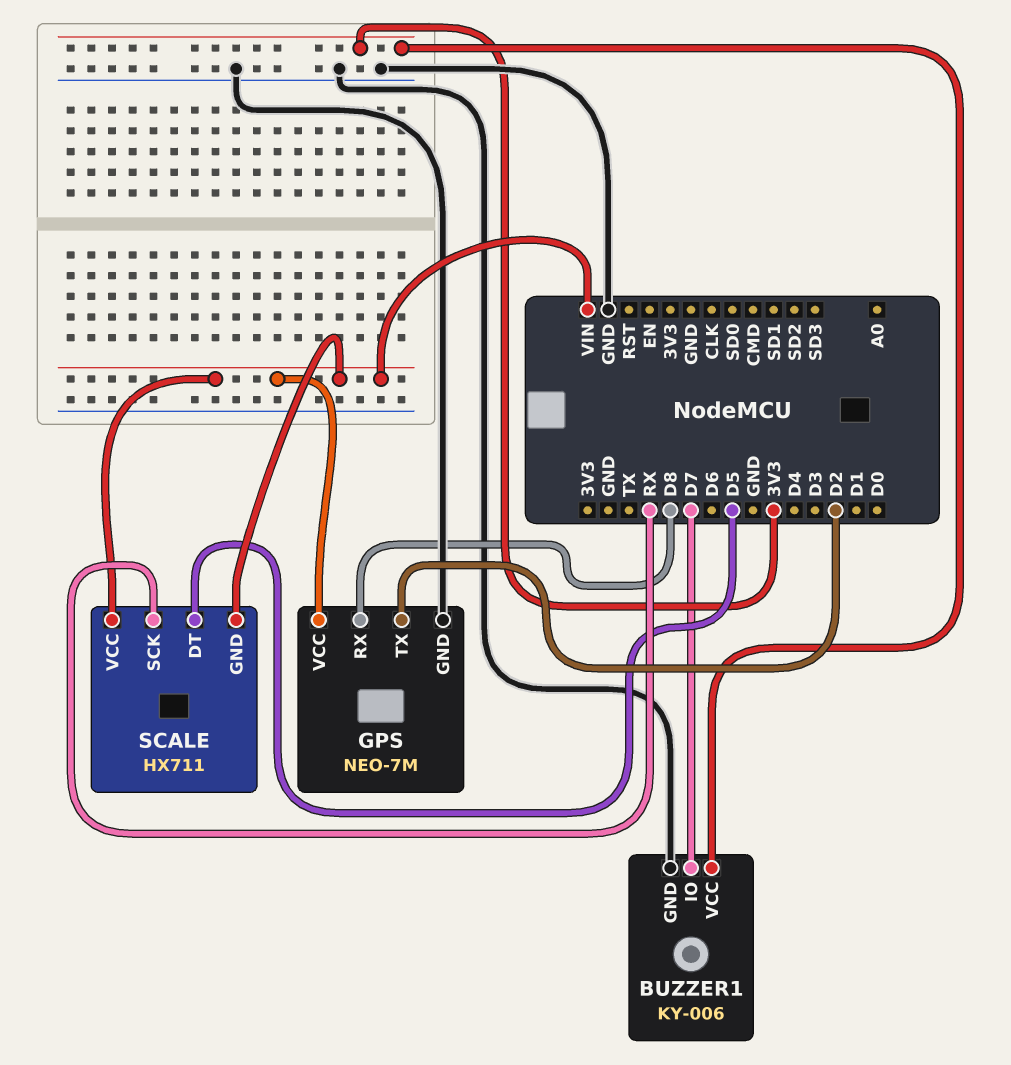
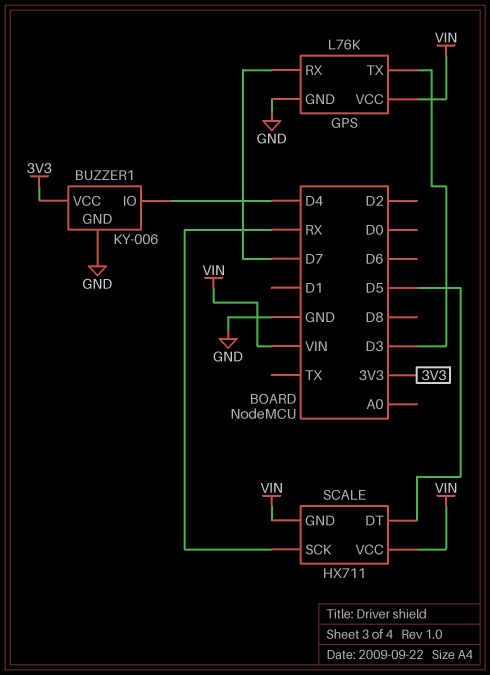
BUZZER1 pin IO: D7 -> D4
GPS: NEO-7M -> L76K
GPS pin RX: D8 -> D7
GPS pin TX: D2 -> D3

